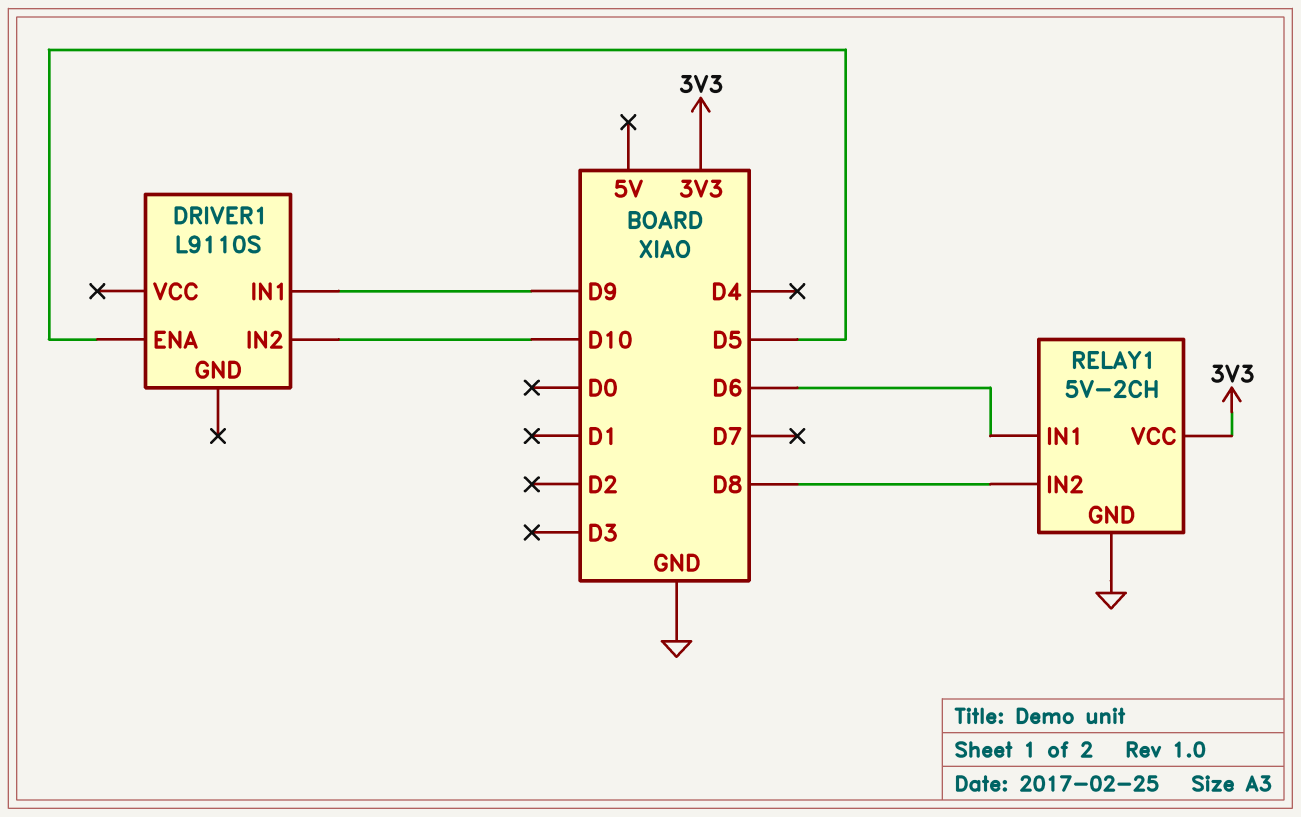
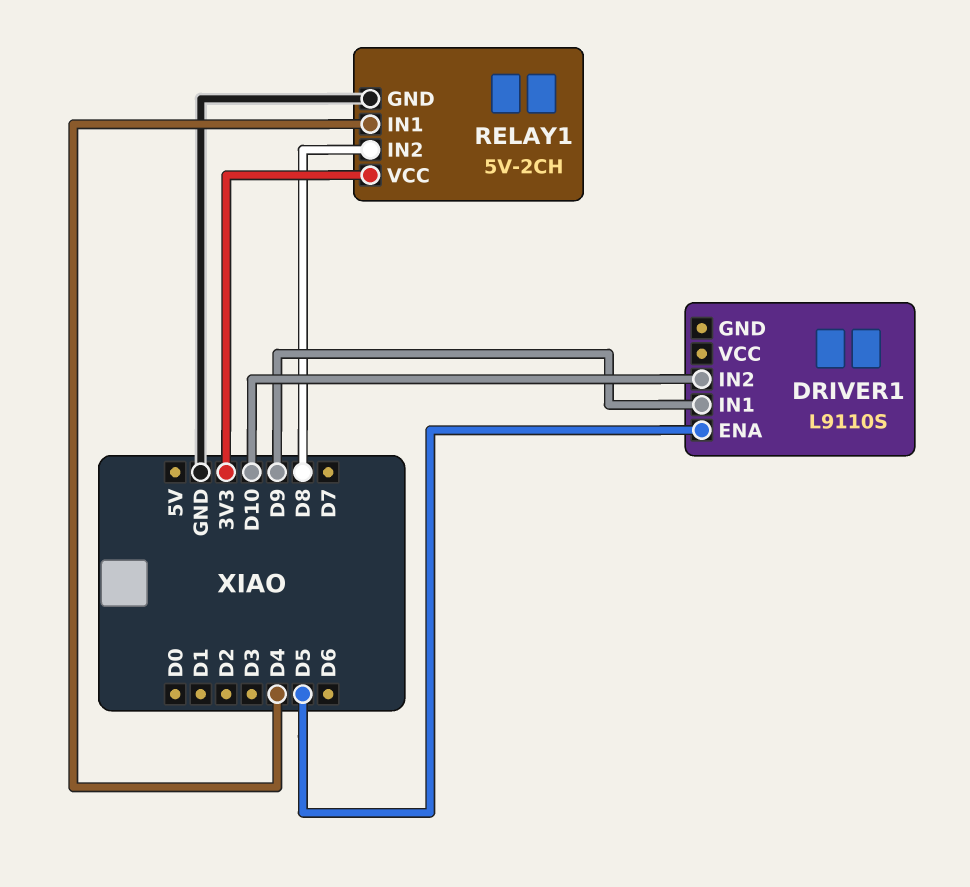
RELAY1 pin IN1: D6 -> D4

